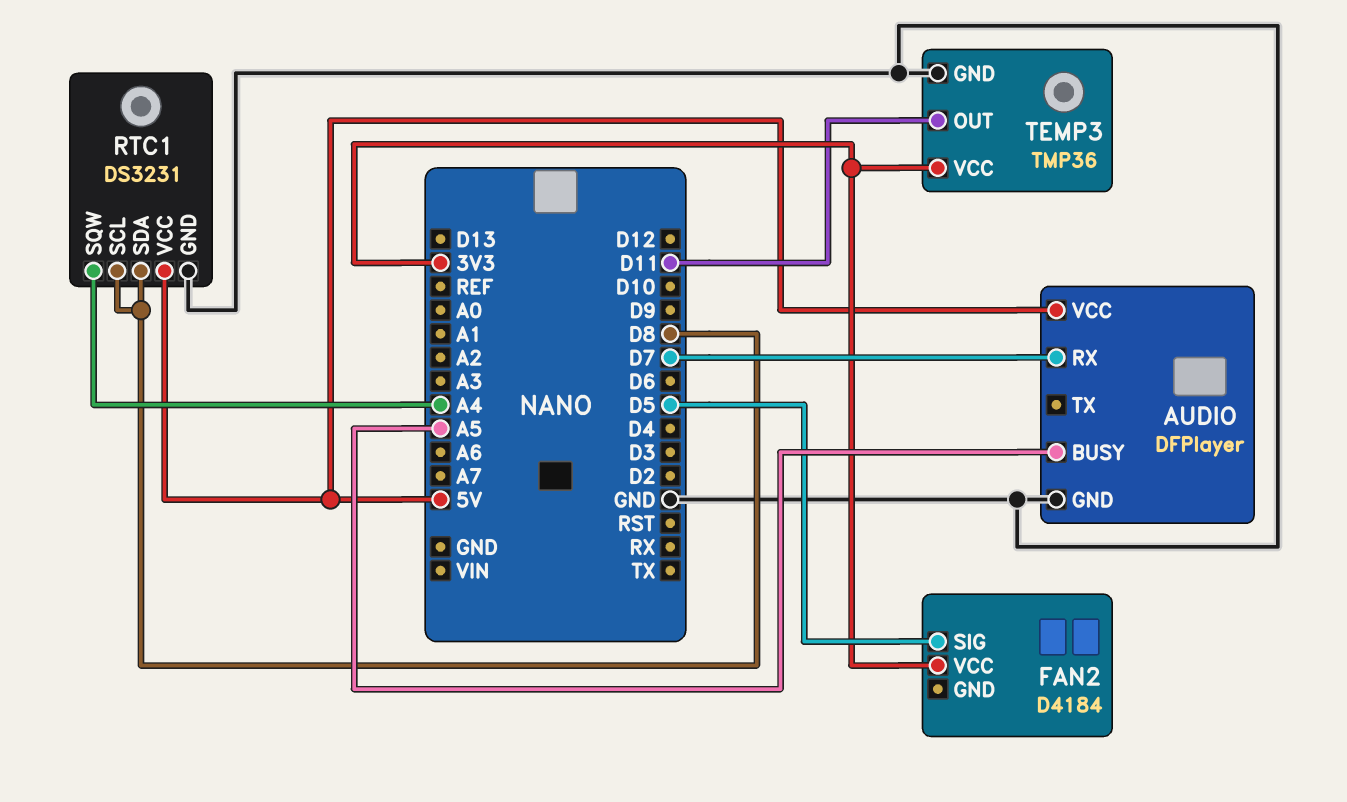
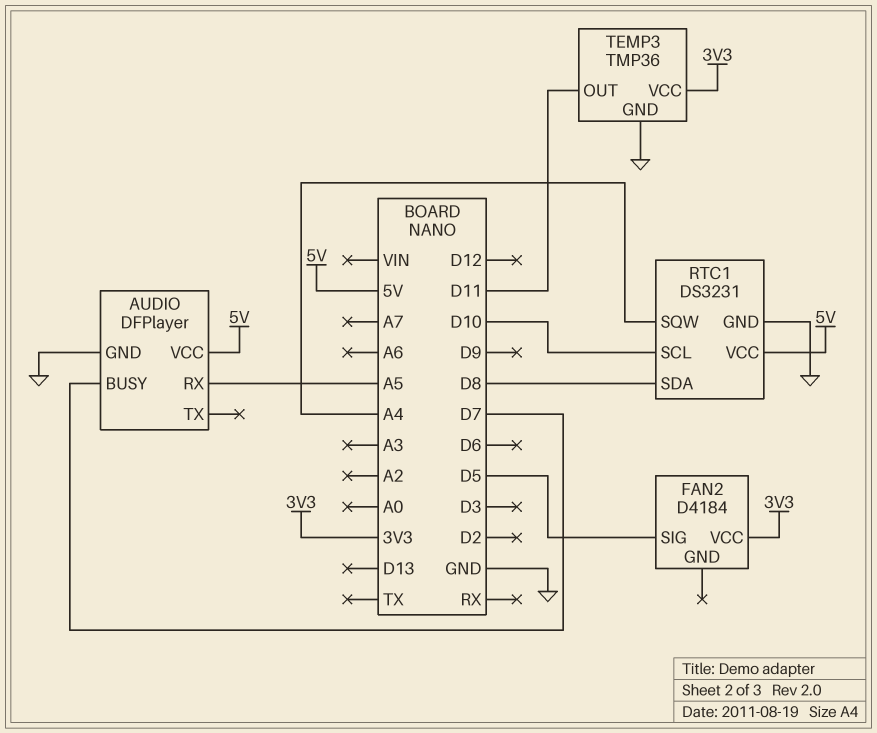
AUDIO pin BUSY: A5 -> D7
AUDIO pin RX: D7 -> A5
RTC1 pin SCL: D8 -> D10

